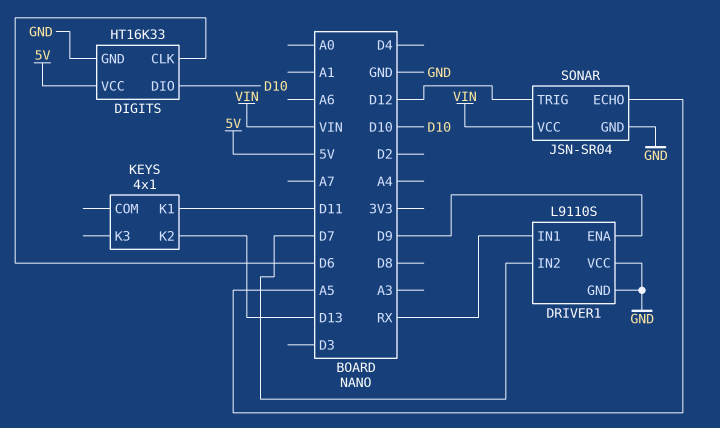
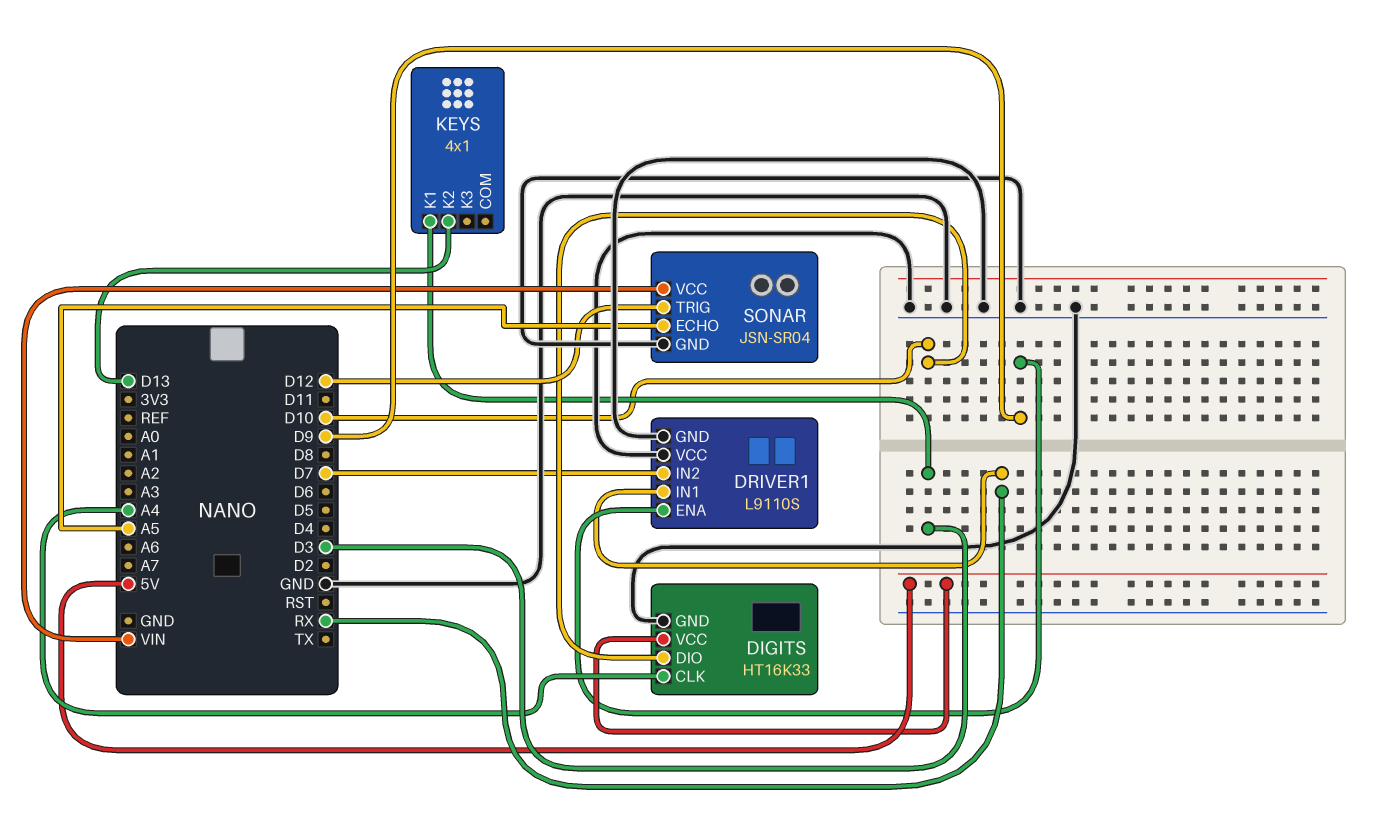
DIGITS pin CLK: D6 -> A4
KEYS pin K1: D11 -> D3

